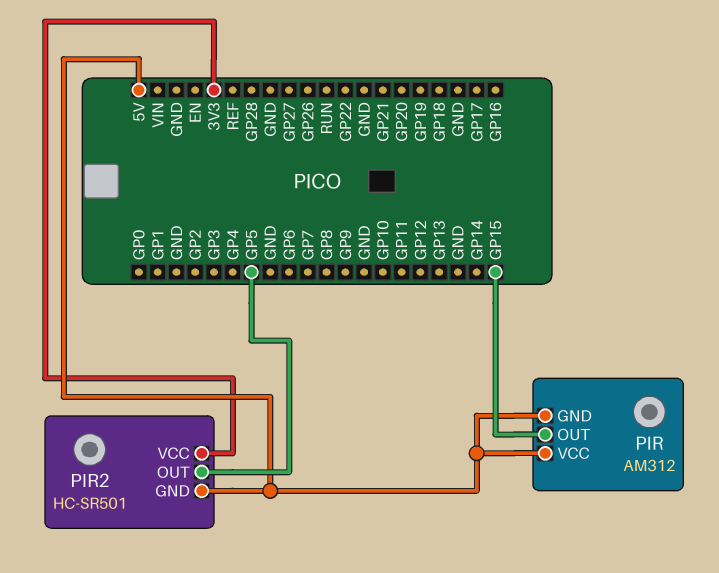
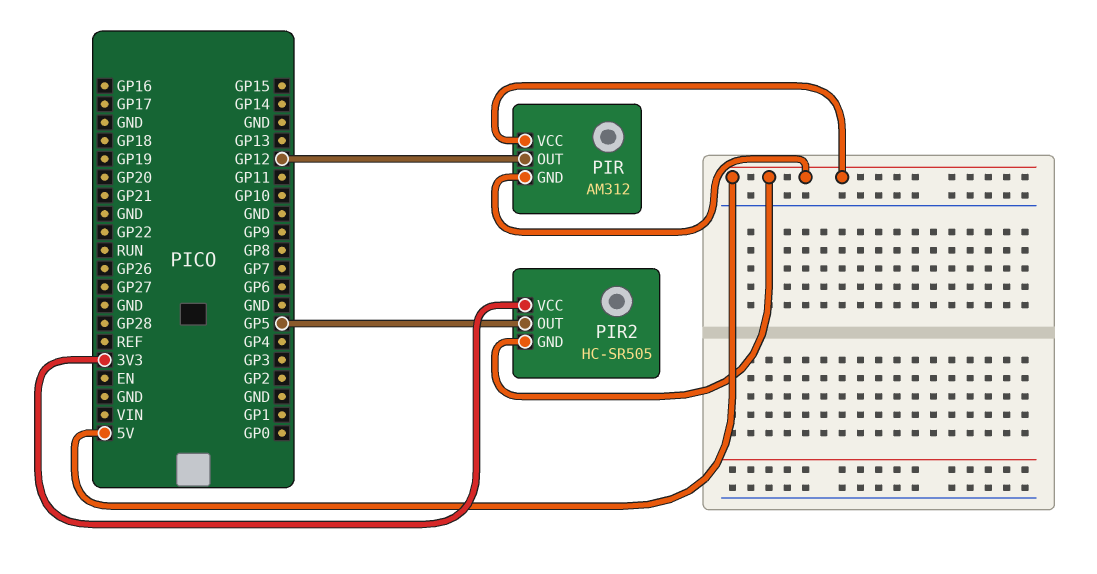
PIR pin OUT: GP15 -> GP12
PIR2: HC-SR501 -> HC-SR505

